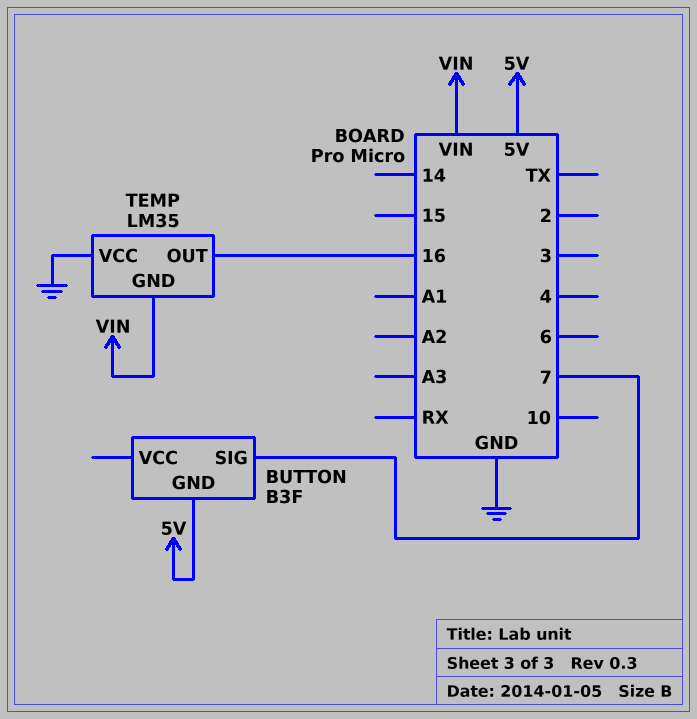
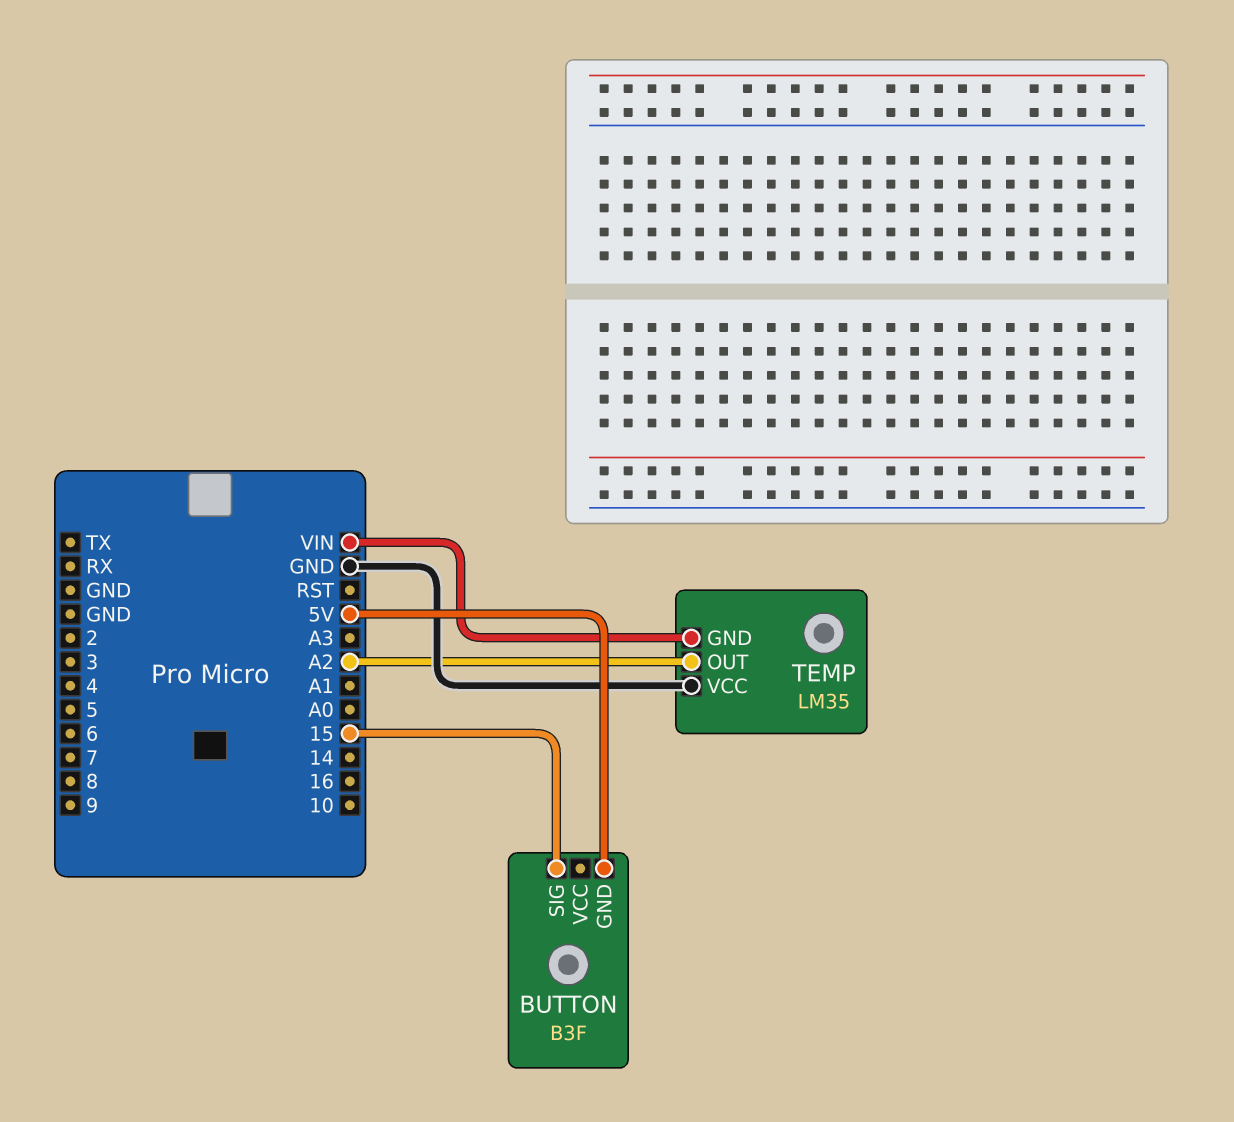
BUTTON pin SIG: 7 -> 15
TEMP pin OUT: 16 -> A2

